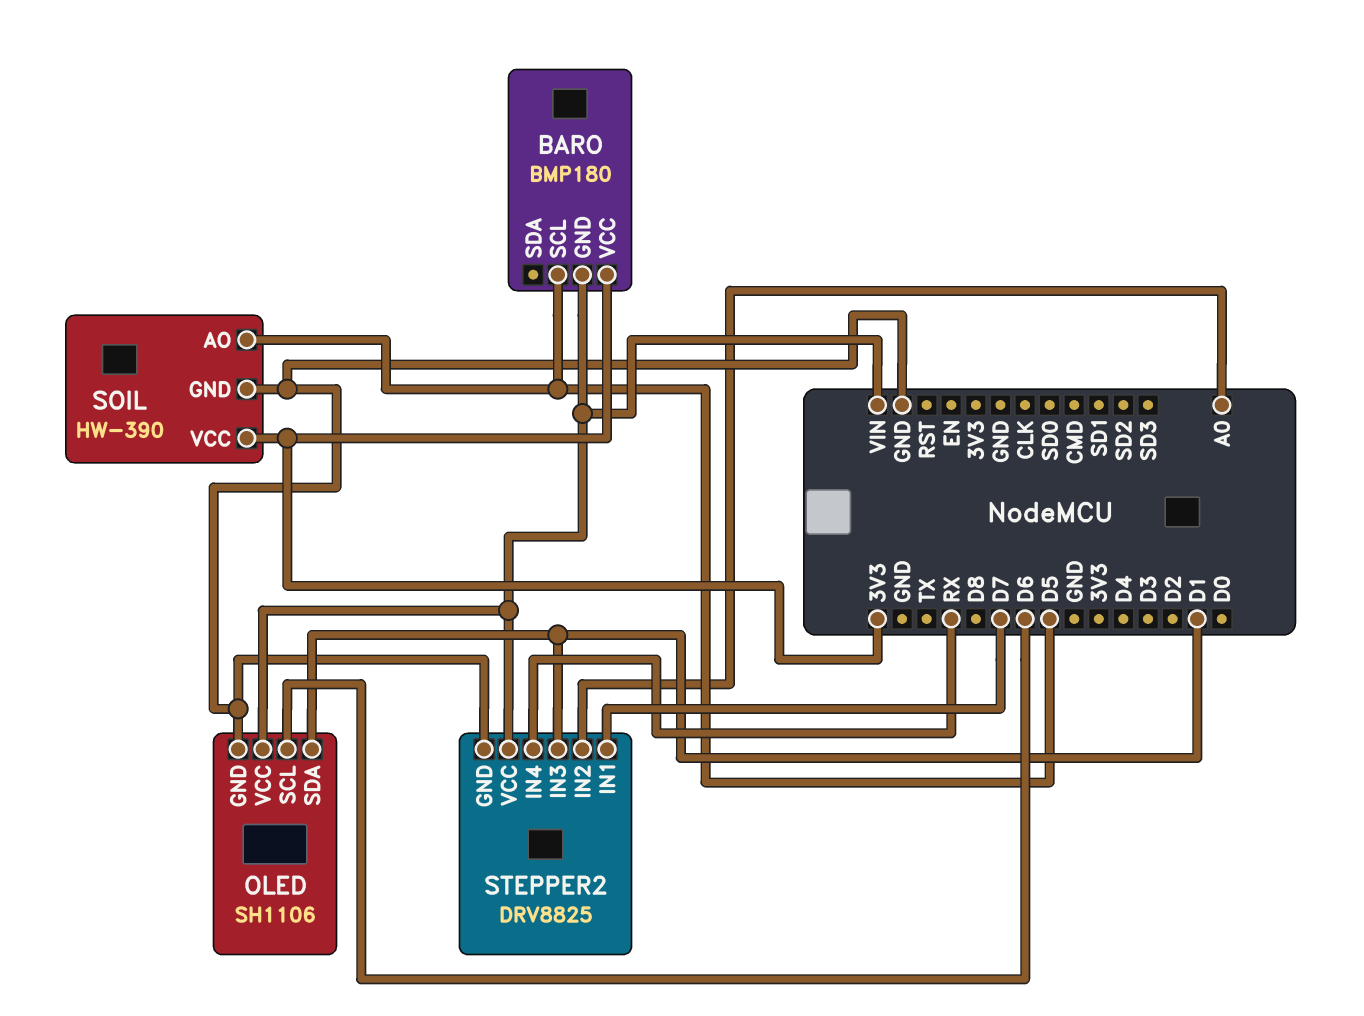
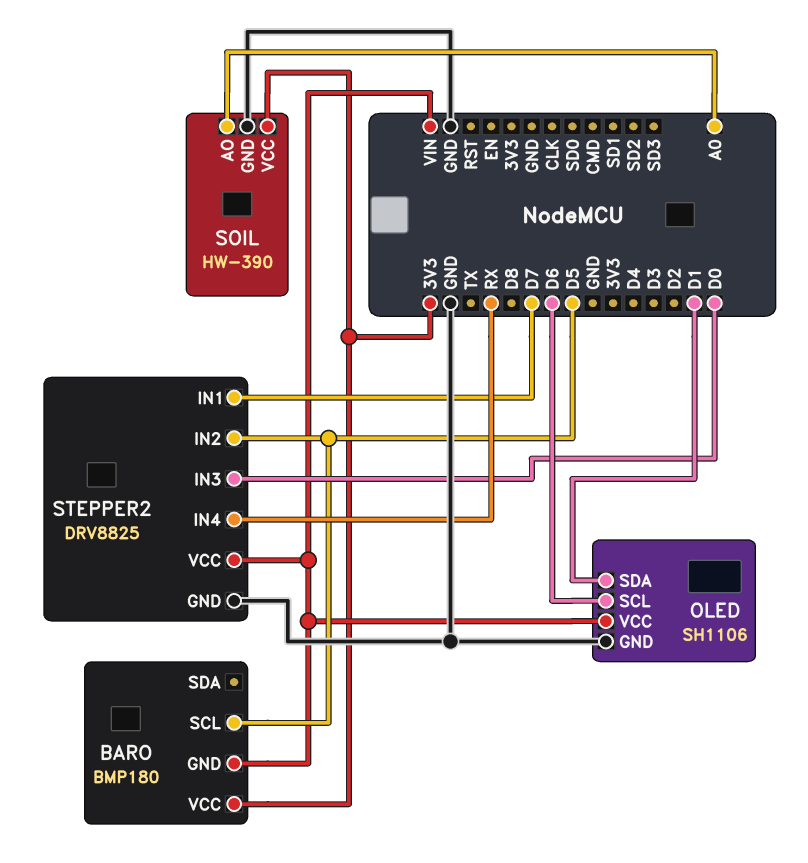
SOIL pin AO: D5 -> A0
STEPPER2 pin IN2: A0 -> D5
STEPPER2 pin IN3: D1 -> D0

